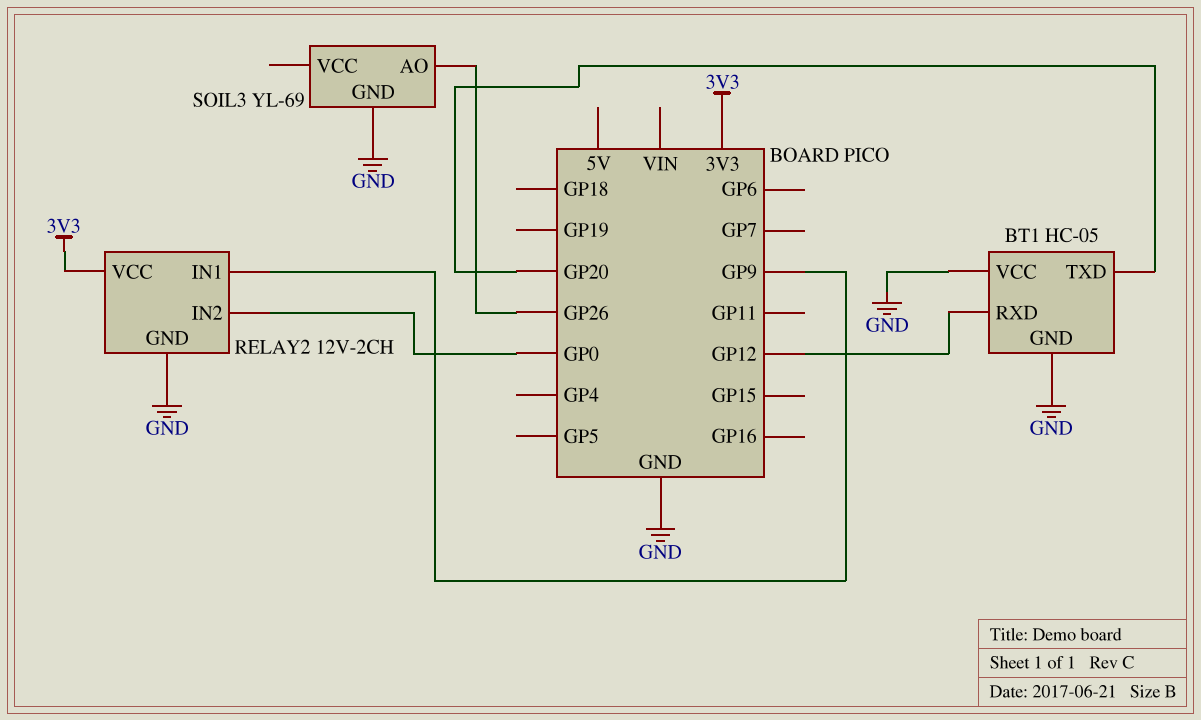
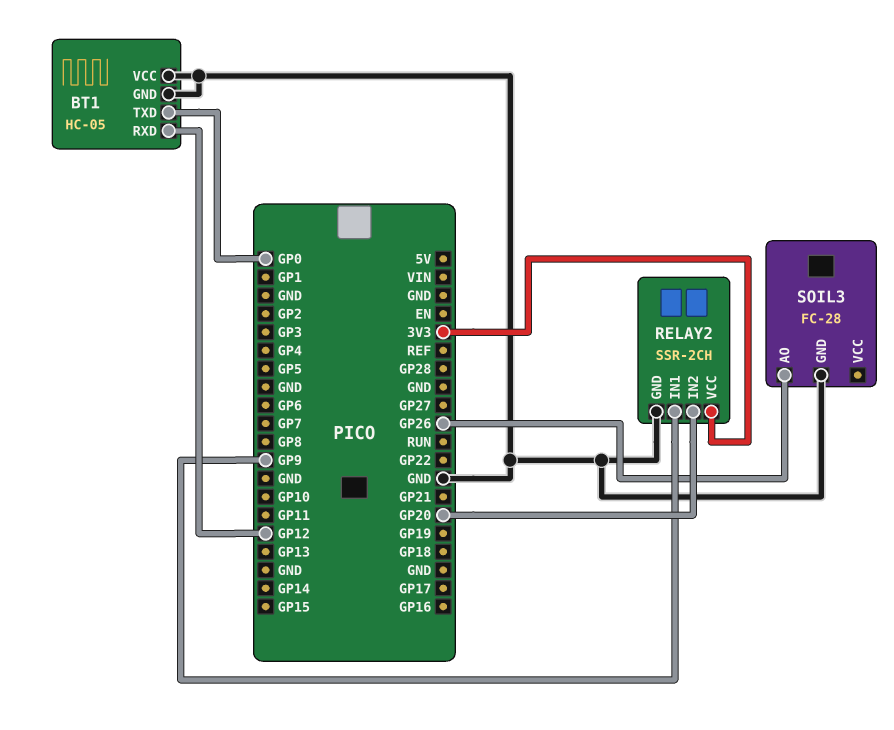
BT1 pin TXD: GP20 -> GP0
RELAY2: 12V-2CH -> SSR-2CH
RELAY2 pin IN2: GP0 -> GP20
SOIL3: YL-69 -> FC-28

